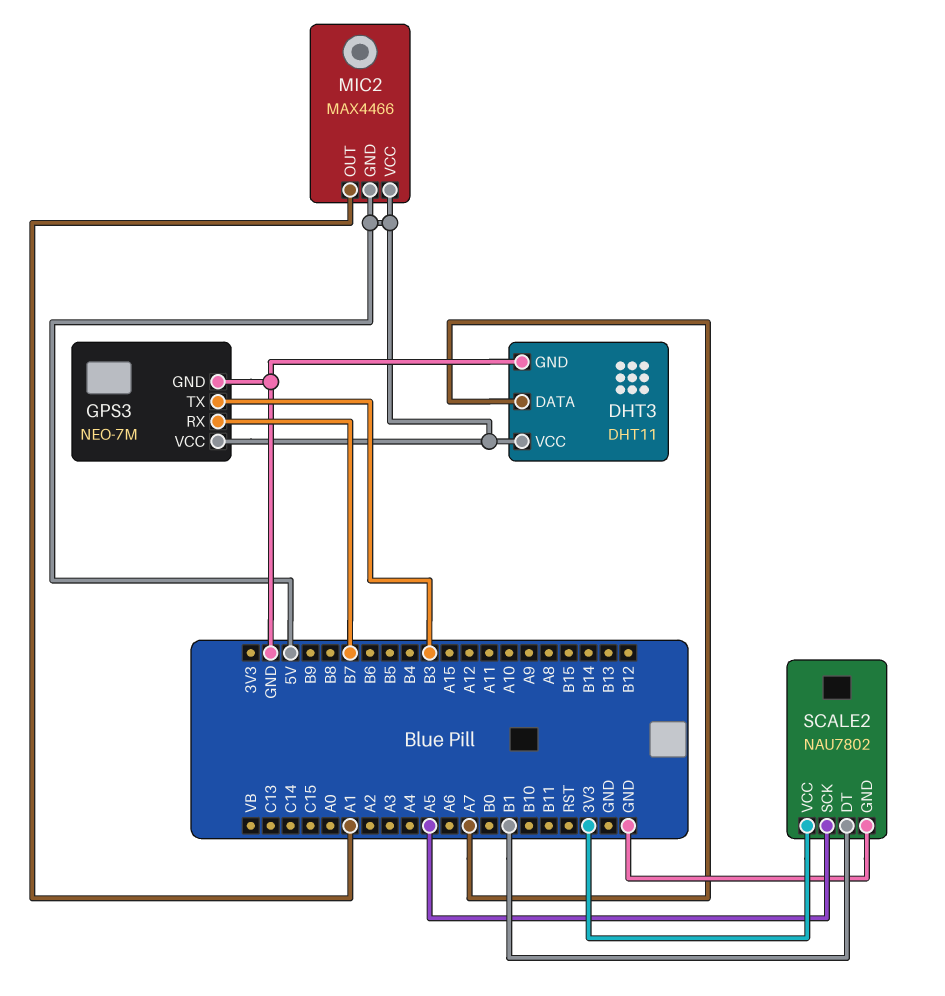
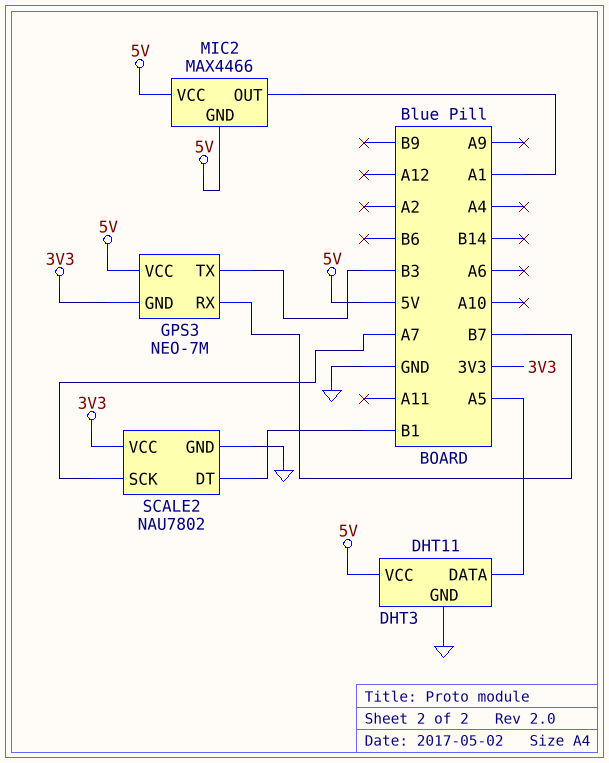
DHT3 pin DATA: A7 -> A5
GPS3 pin GND: GND -> 3V3
SCALE2 pin SCK: A5 -> A7

